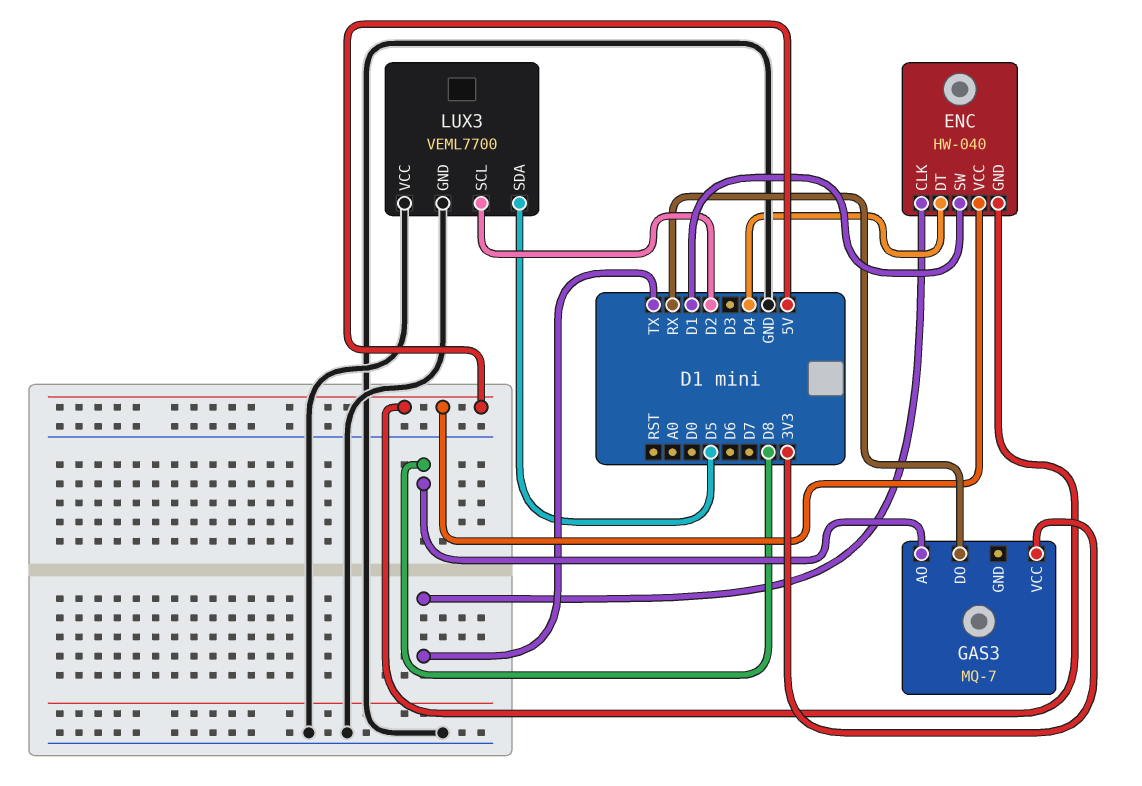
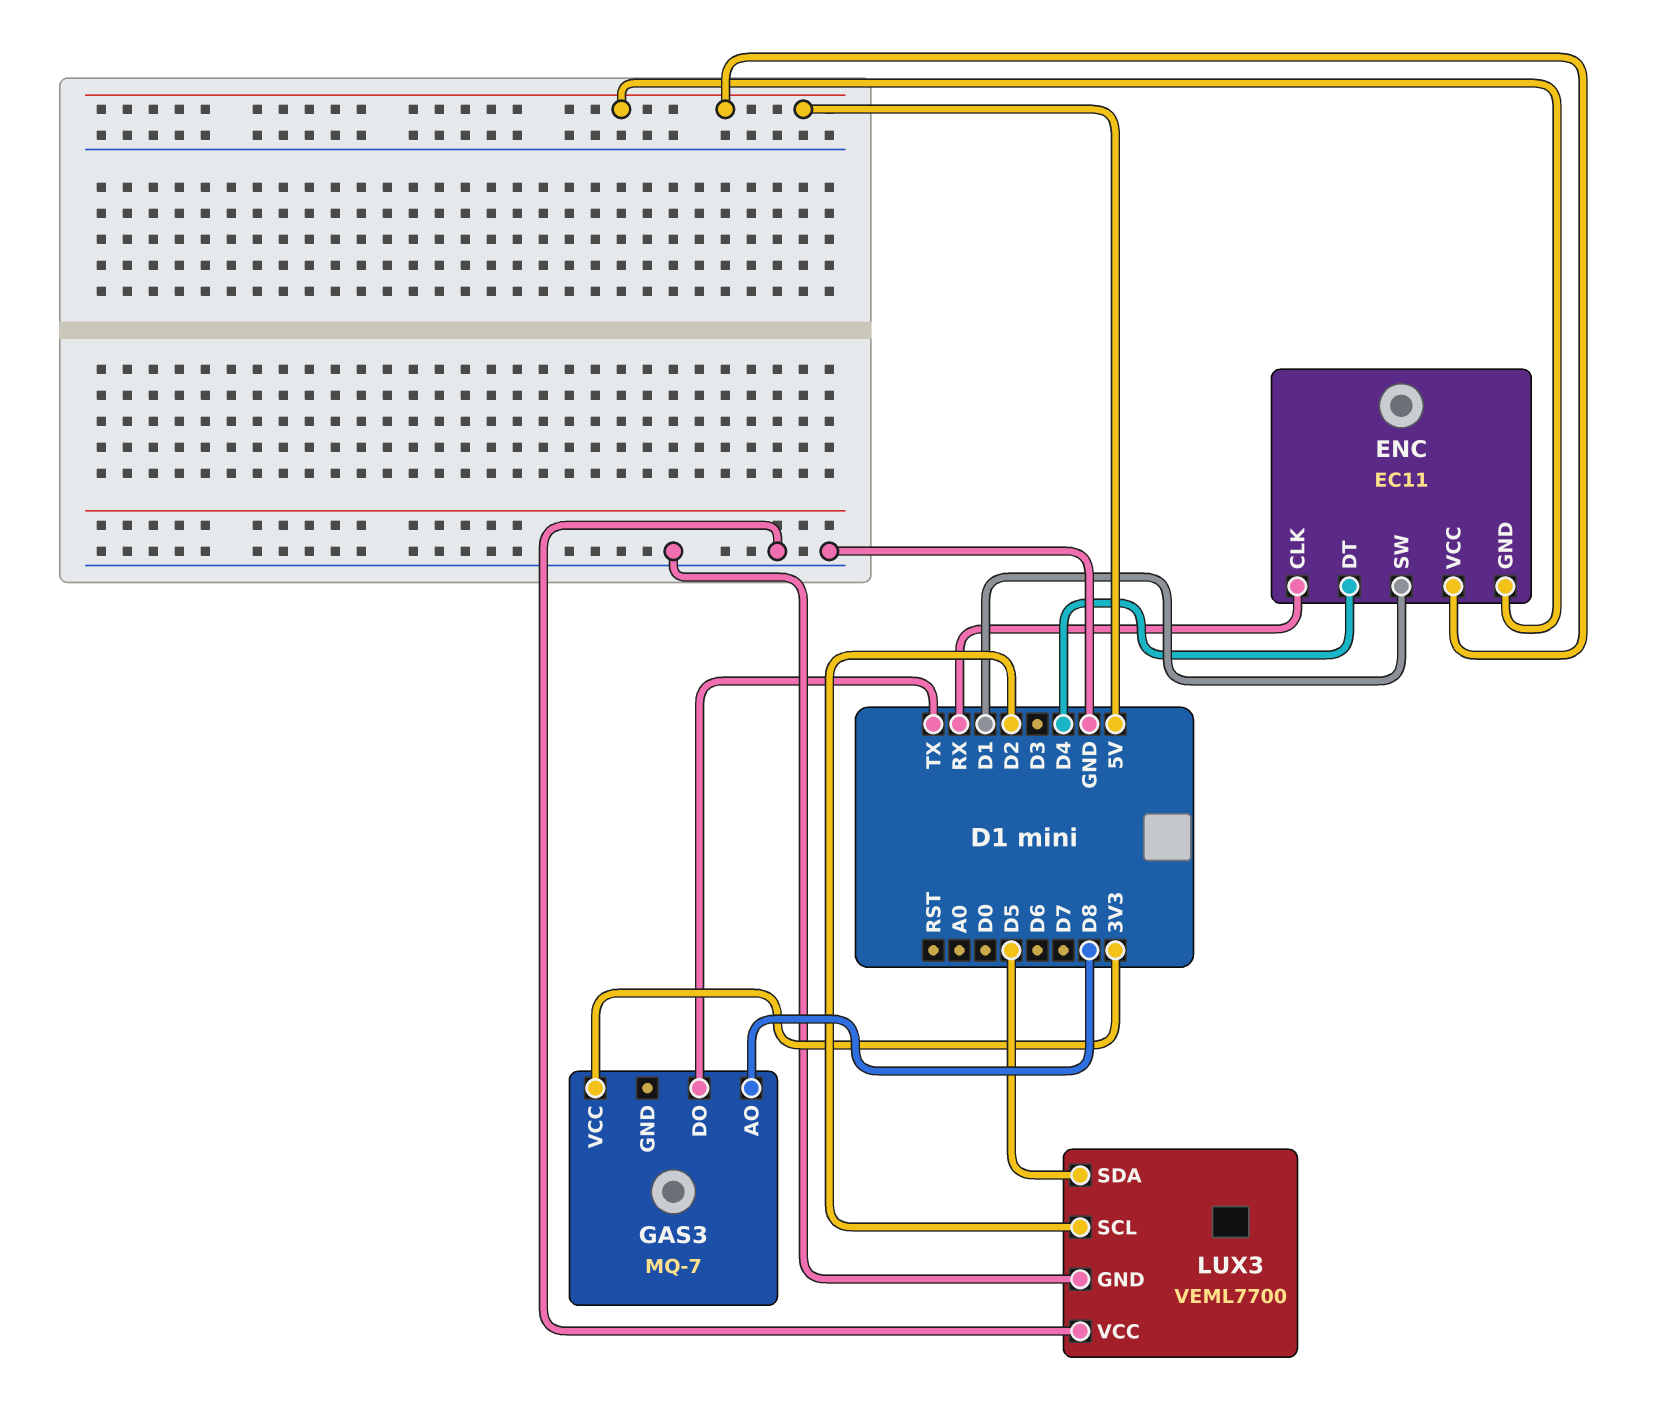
ENC: HW-040 -> EC11
ENC pin CLK: TX -> RX
GAS3 pin DO: RX -> TX

